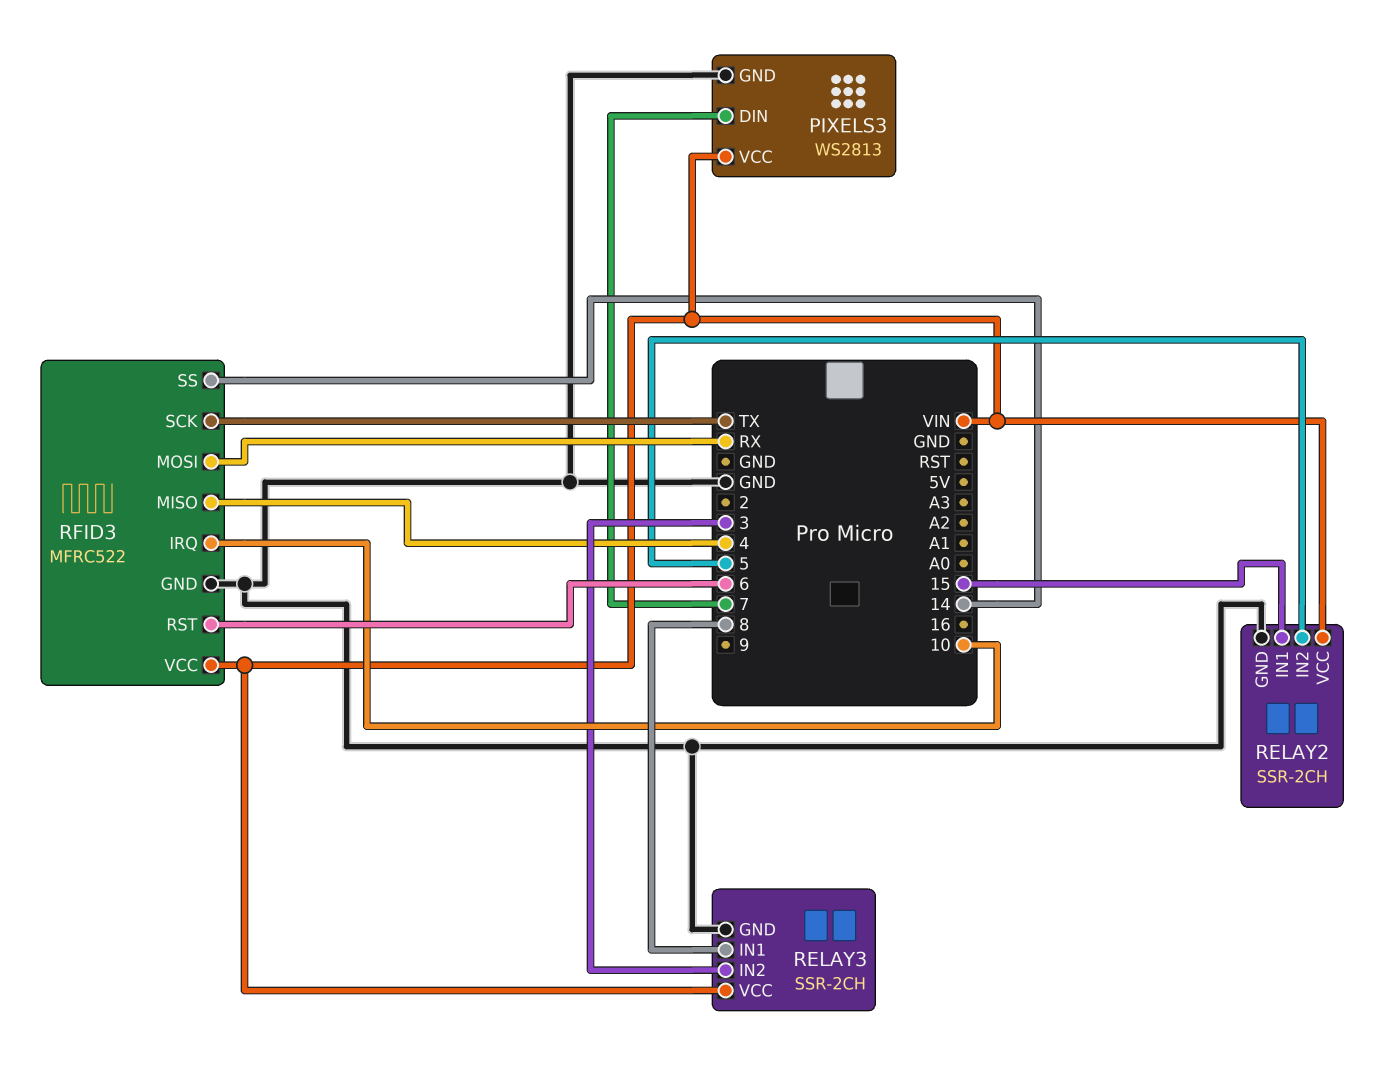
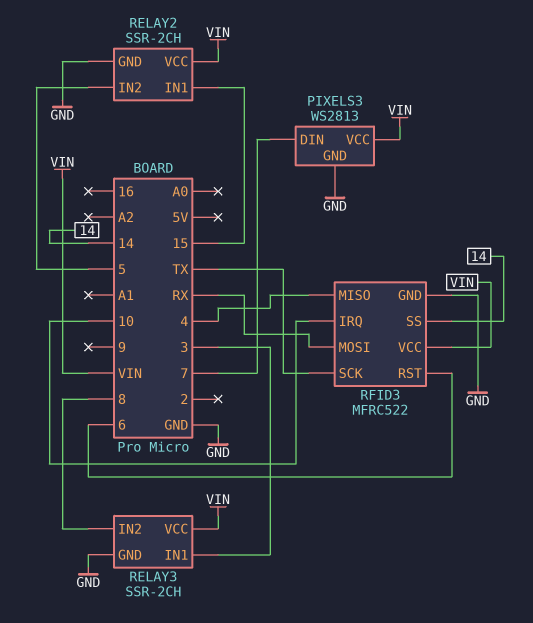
RELAY3 pin IN1: 8 -> 3
RELAY3 pin IN2: 3 -> 8

